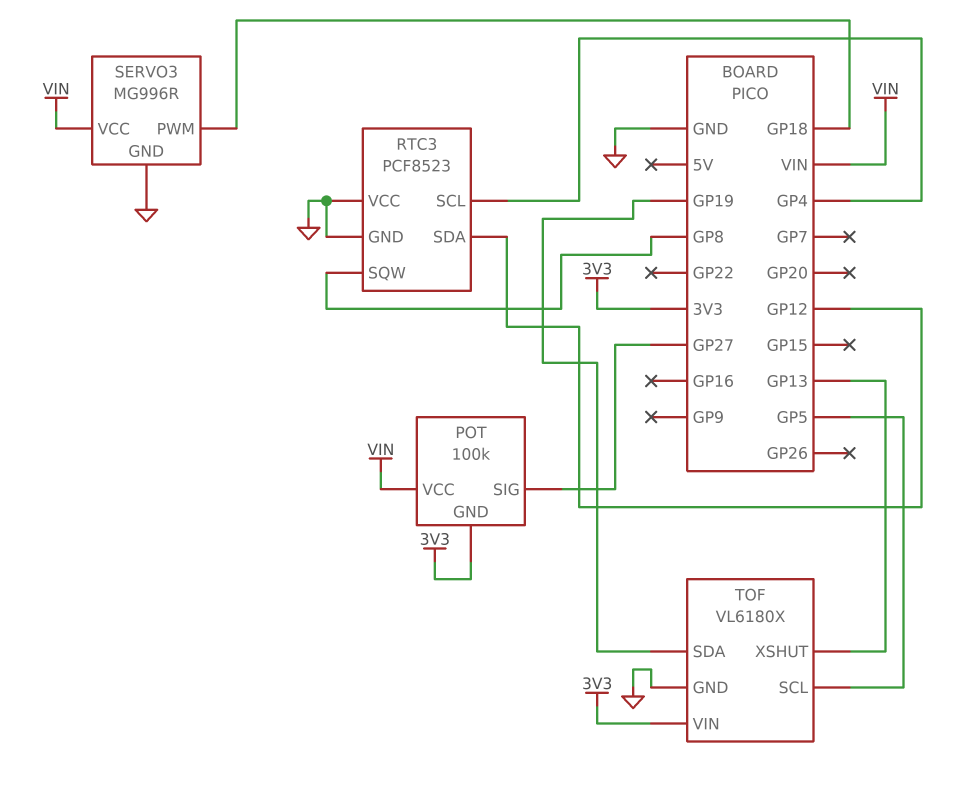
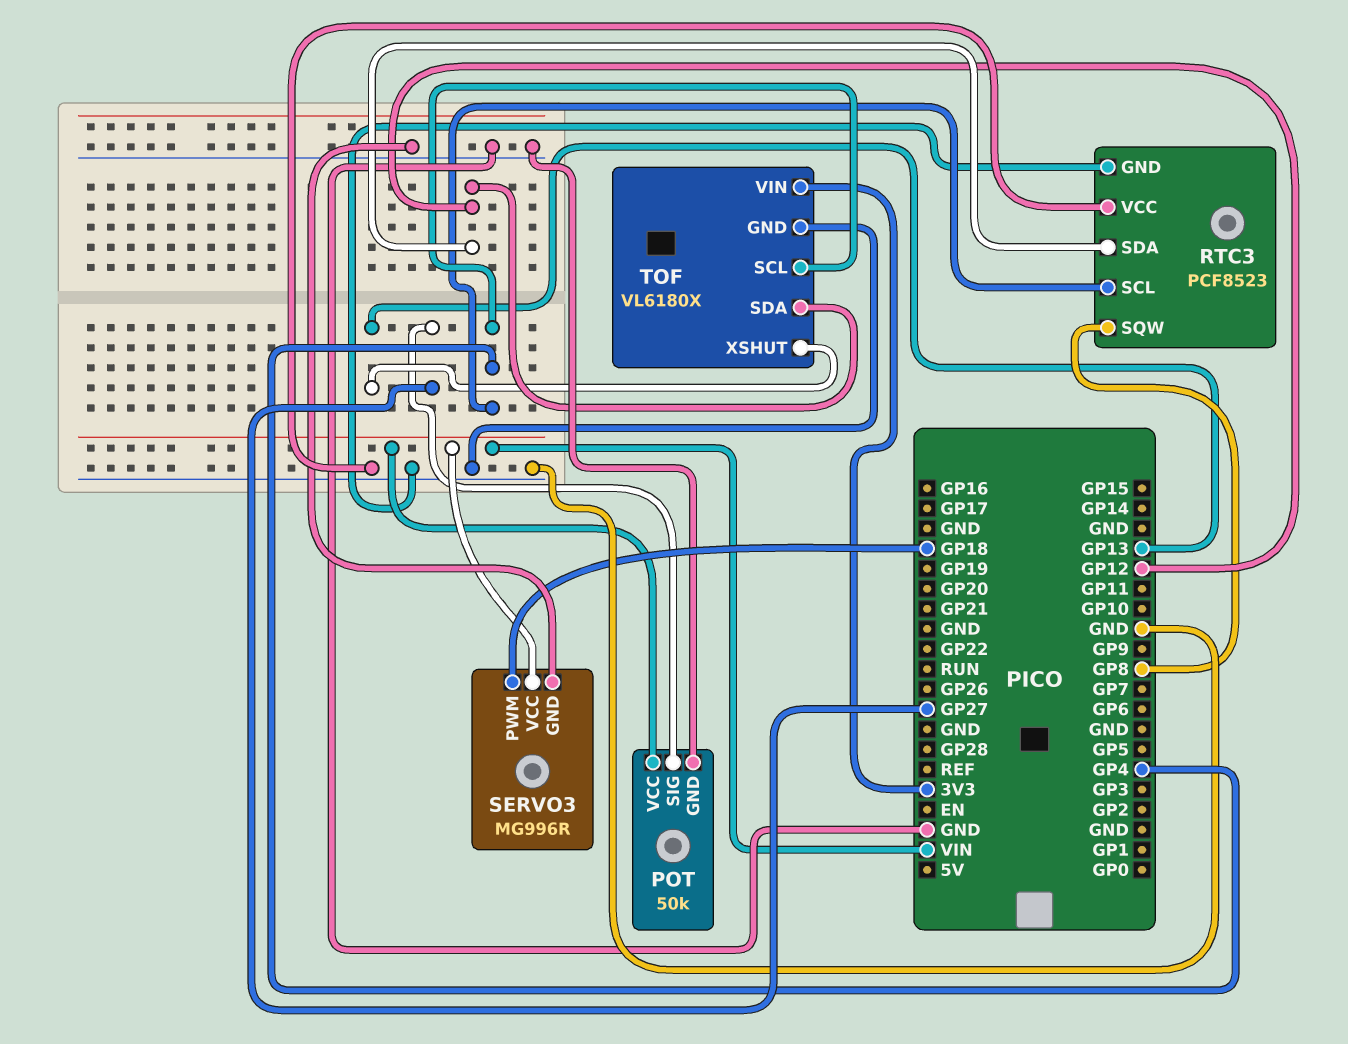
POT: 100k -> 50k
POT pin GND: 3V3 -> GND
TOF pin SCL: GP5 -> GP4
TOF pin SDA: GP19 -> GP12

